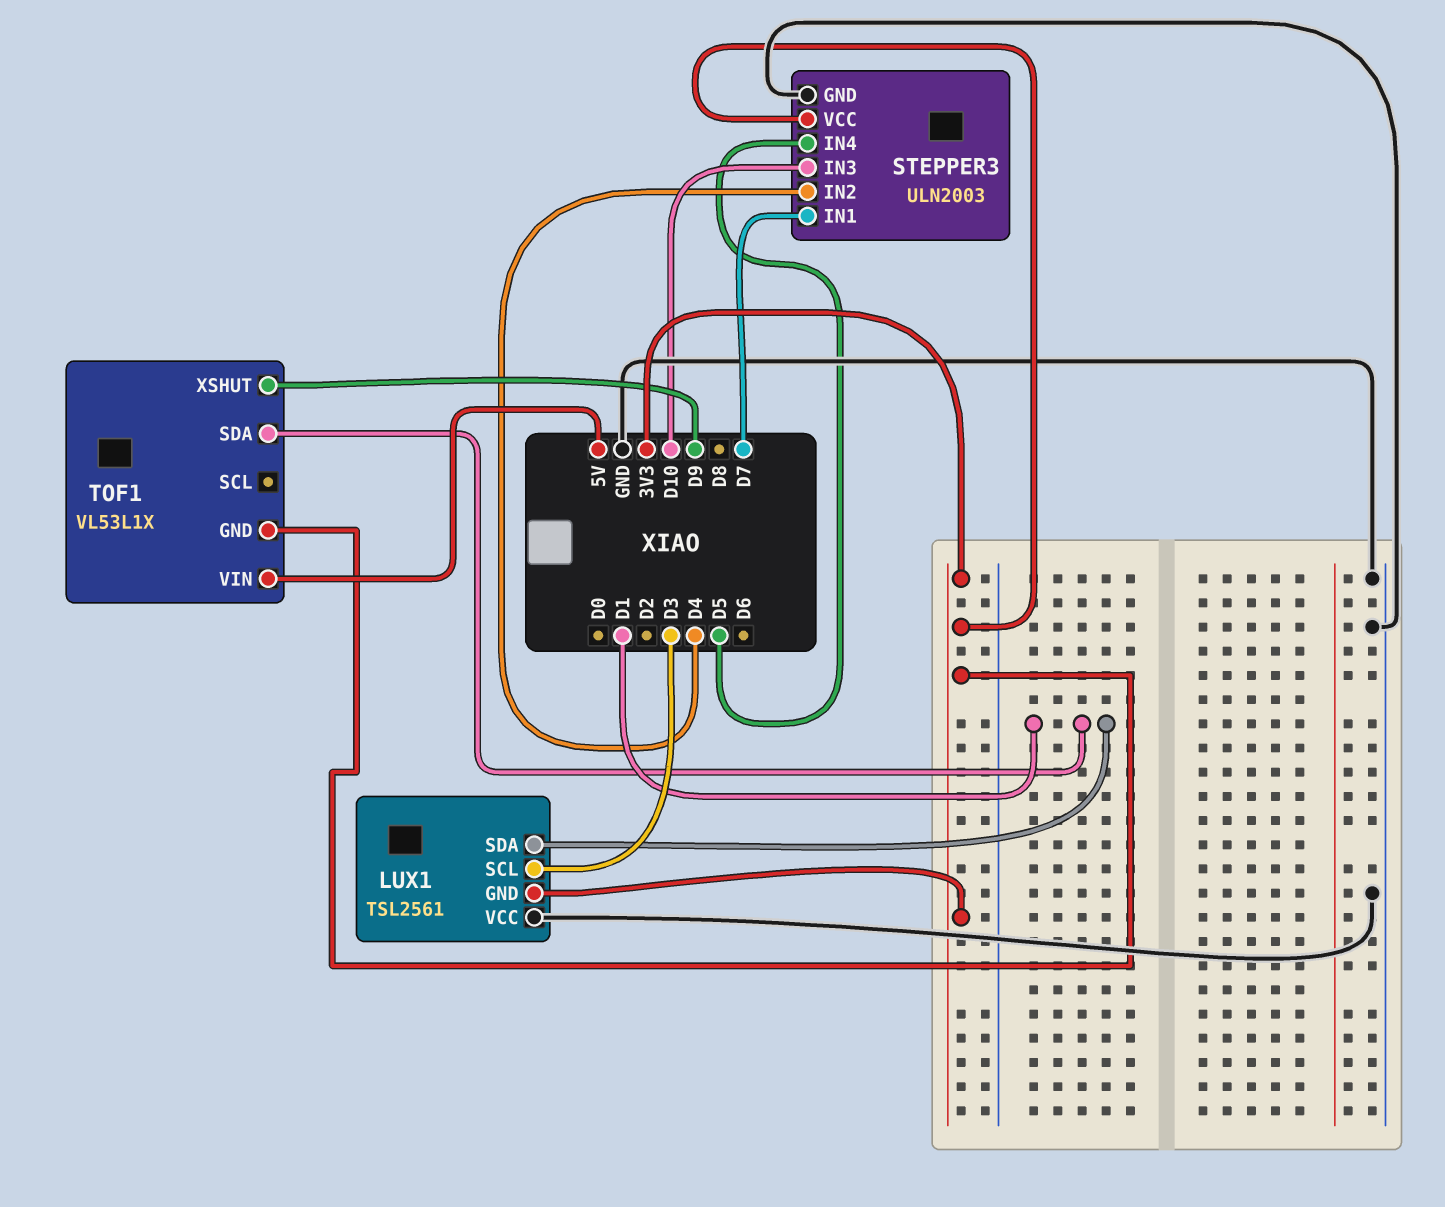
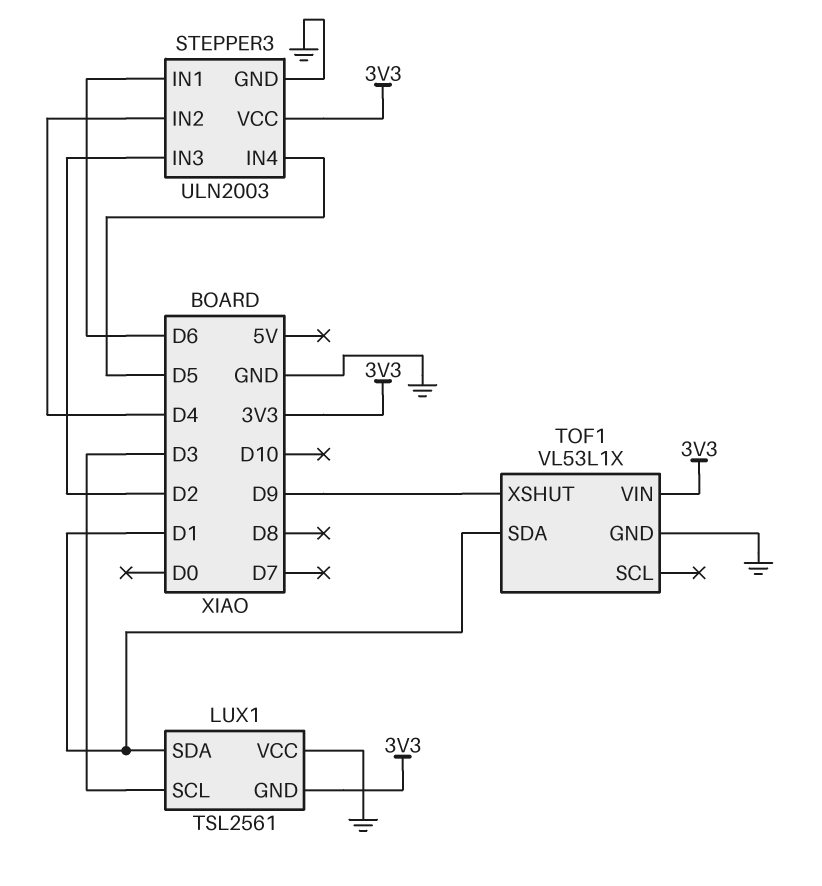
STEPPER3 pin IN1: D7 -> D6
STEPPER3 pin IN3: D10 -> D2
TOF1 pin GND: 3V3 -> GND
TOF1 pin VIN: 5V -> 3V3

